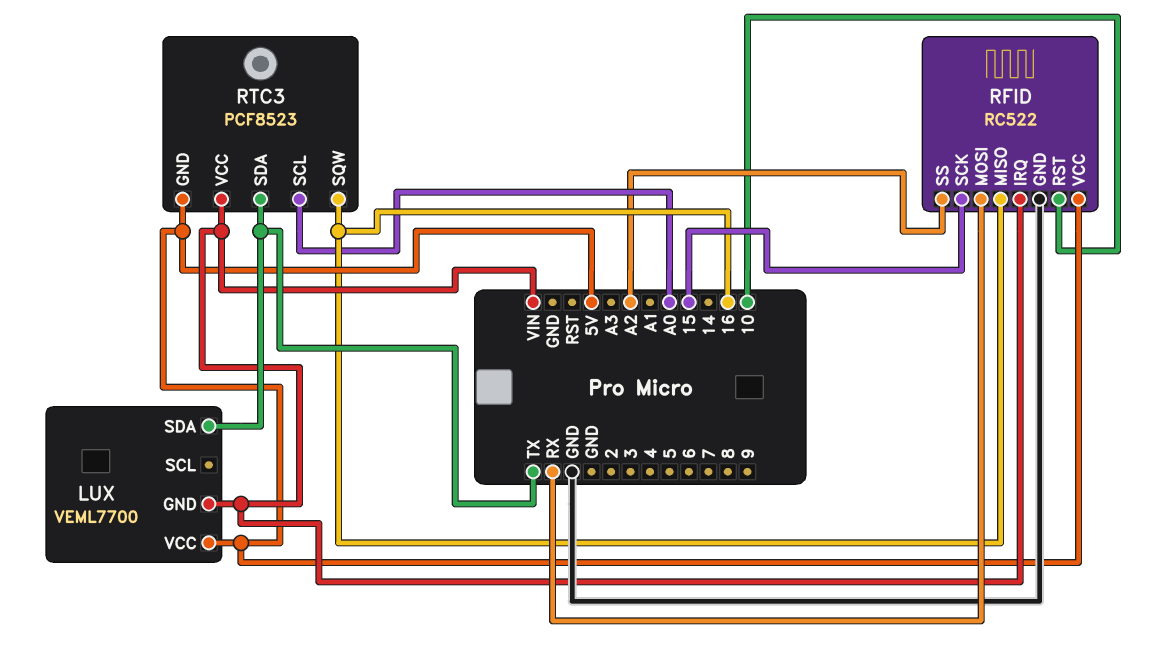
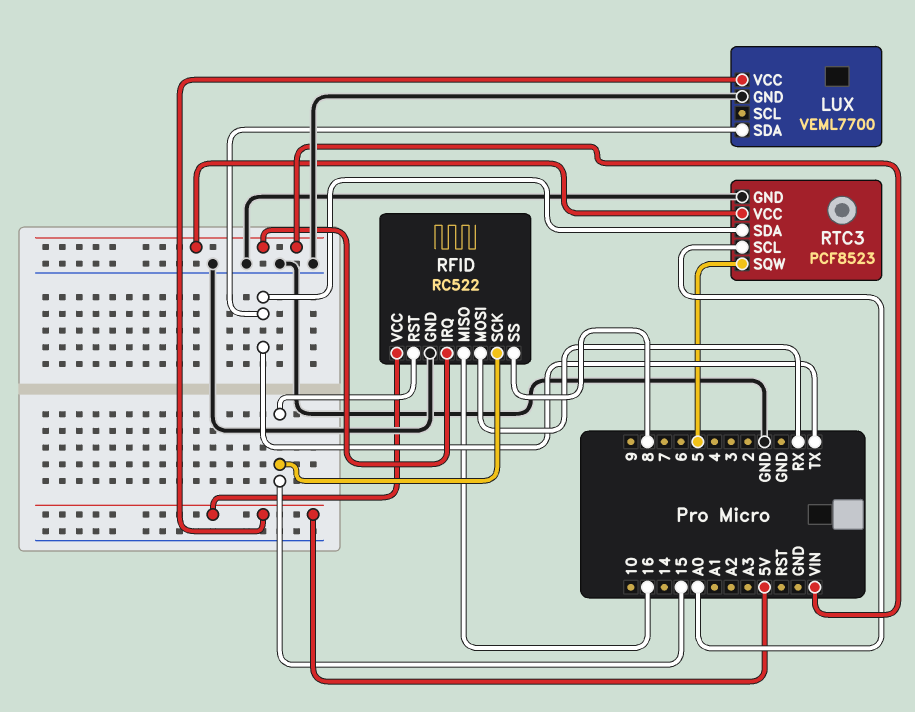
LUX pin GND: VIN -> GND
RFID pin RST: 10 -> 15
RFID pin SS: A2 -> 8
RTC3 pin GND: 5V -> GND
RTC3 pin SQW: 16 -> 5

